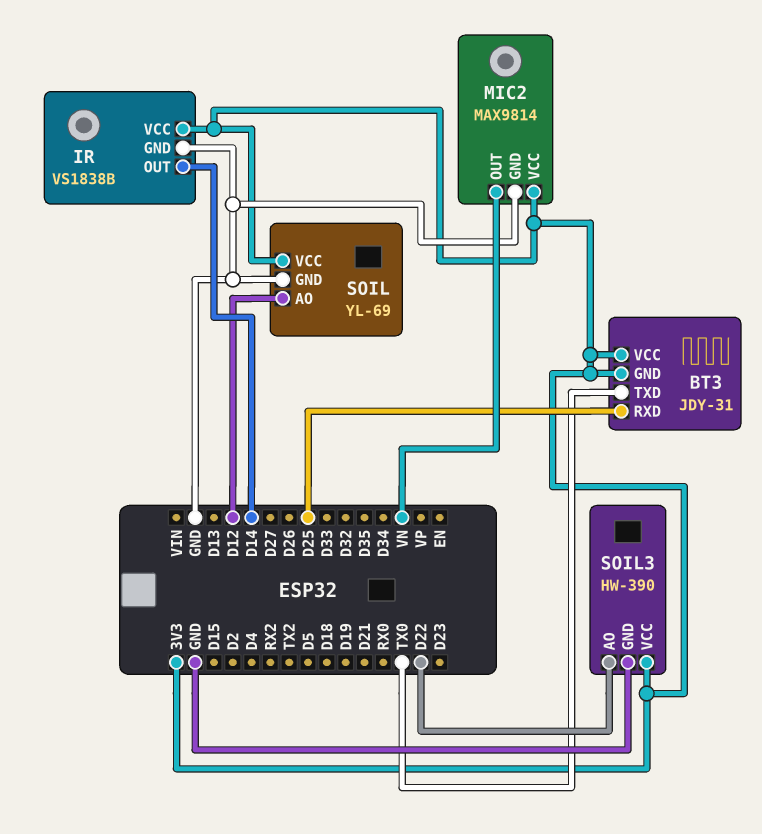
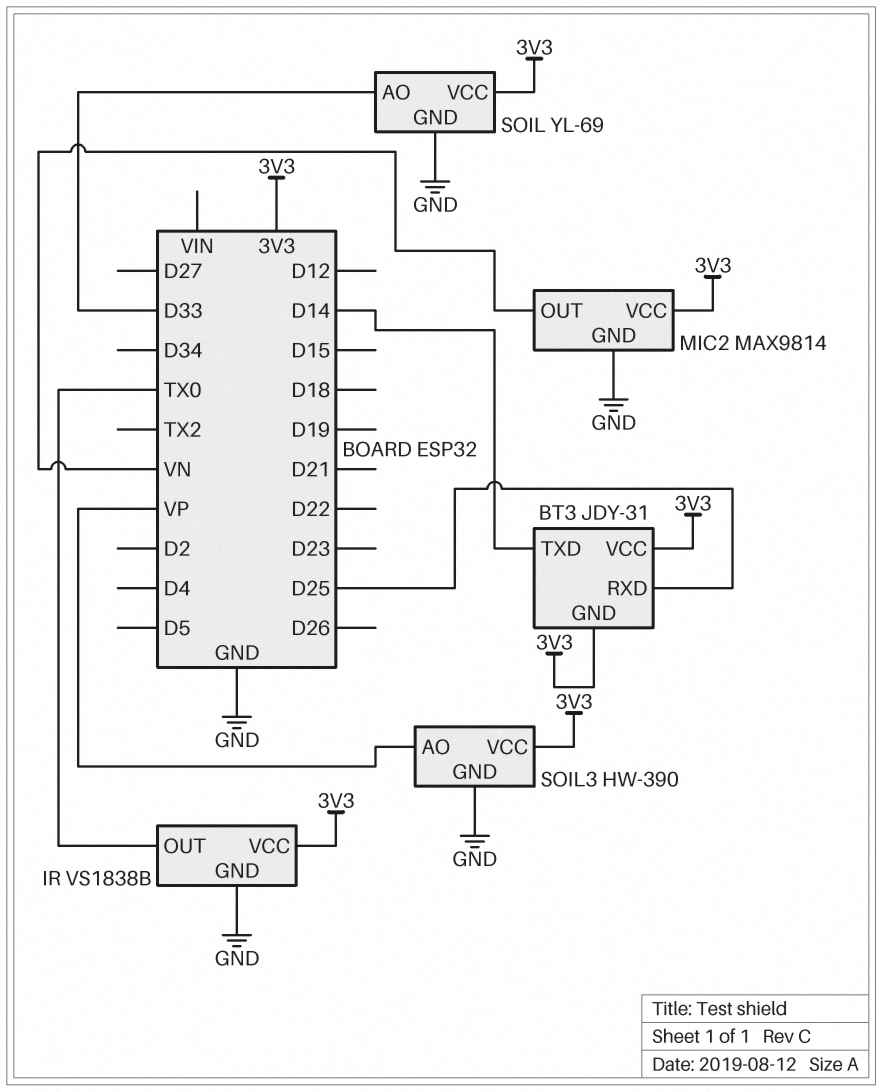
BT3 pin TXD: TX0 -> D14
IR pin OUT: D14 -> TX0
SOIL pin AO: D12 -> D33
SOIL3 pin AO: D22 -> VP

